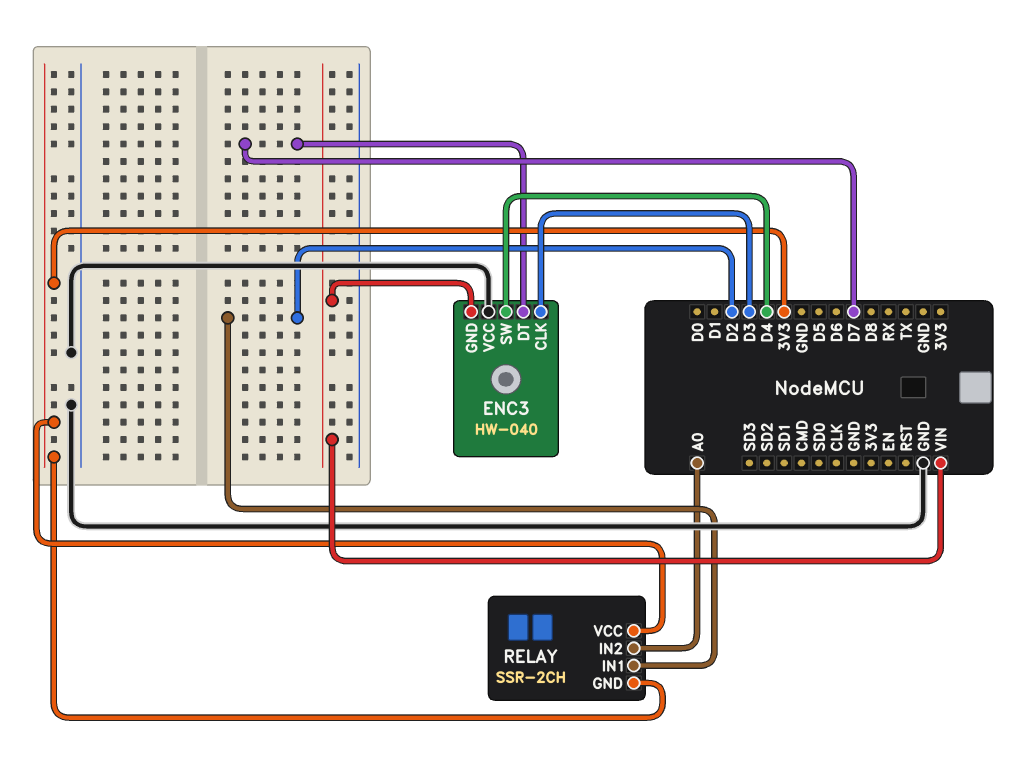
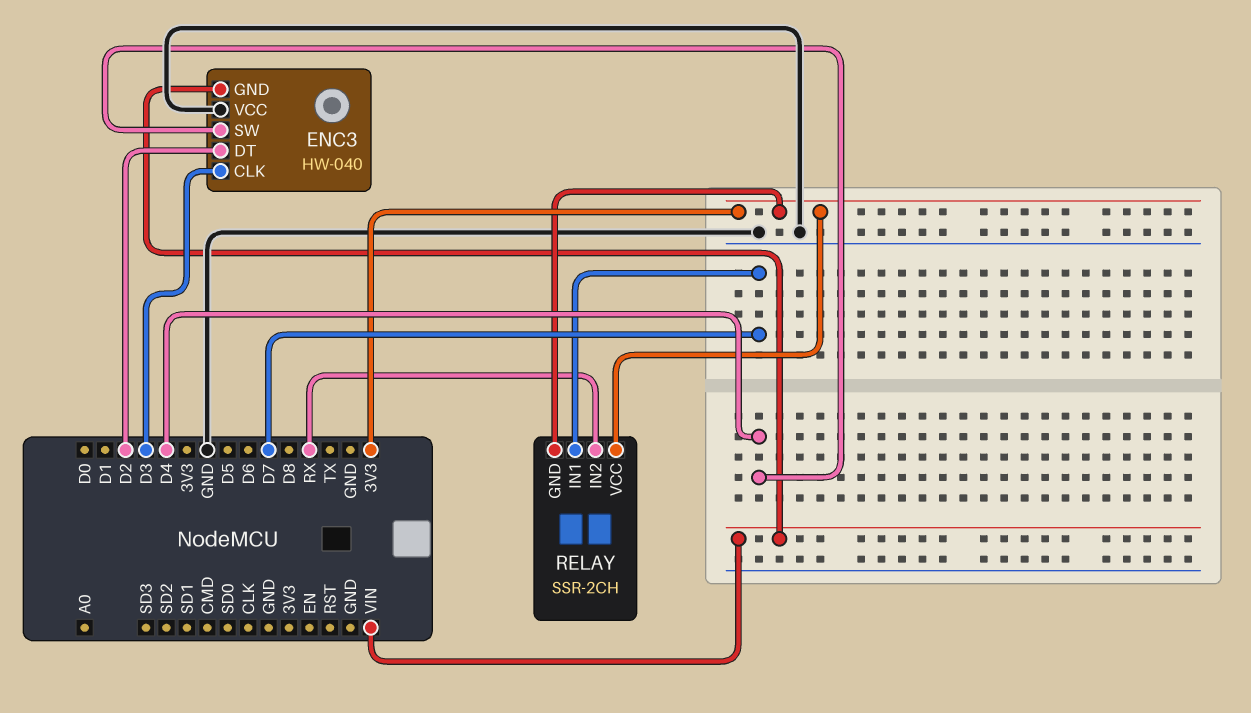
ENC3 pin DT: D7 -> D2
RELAY pin IN1: D2 -> D7
RELAY pin IN2: A0 -> RX

